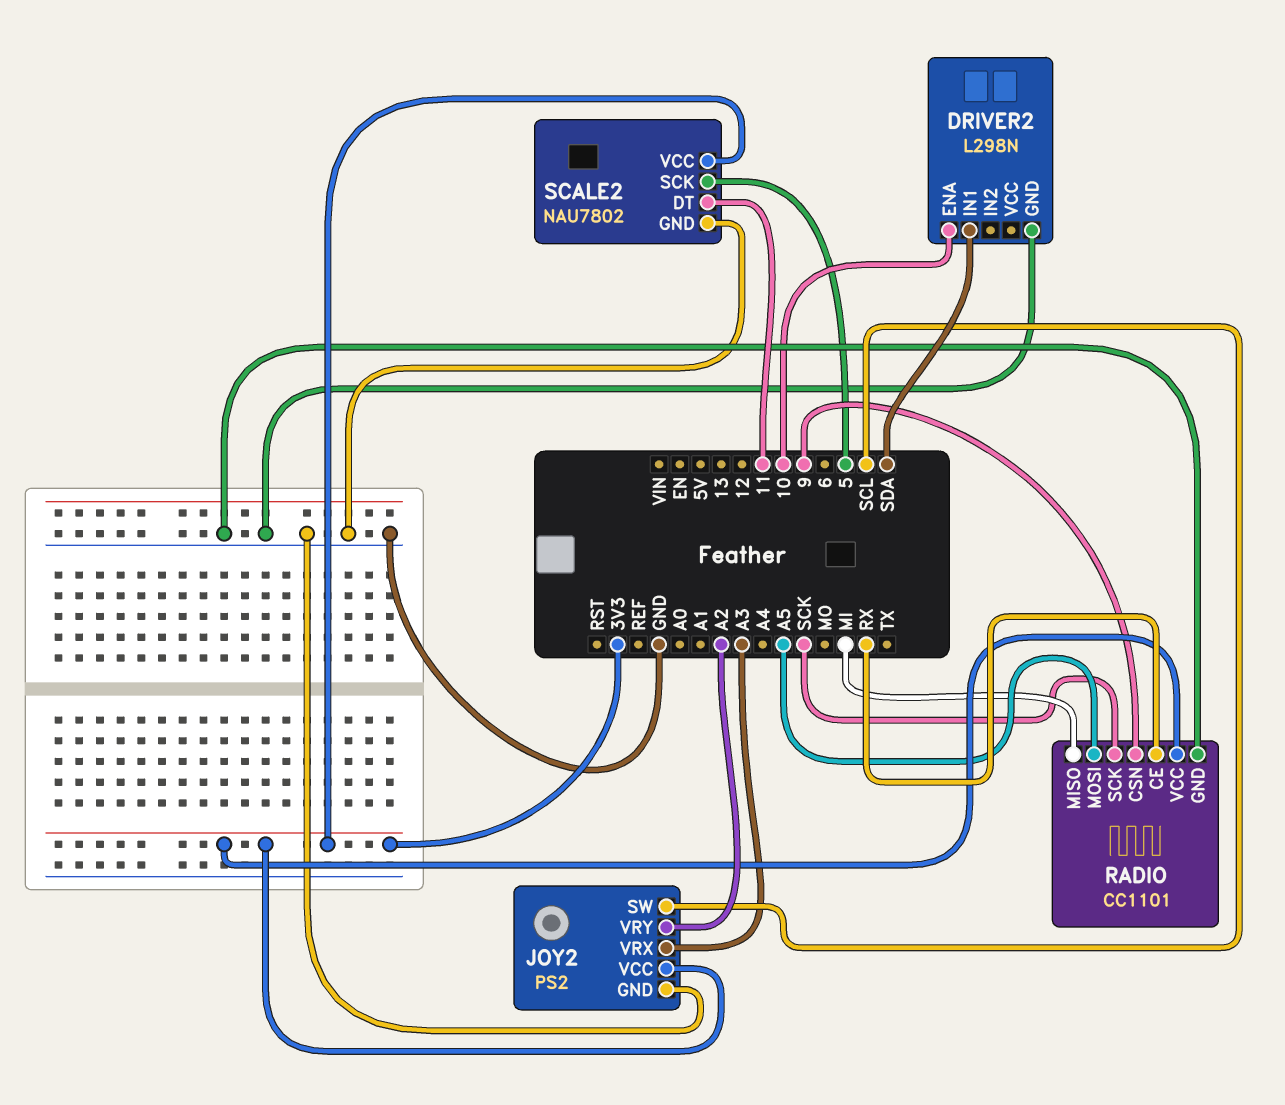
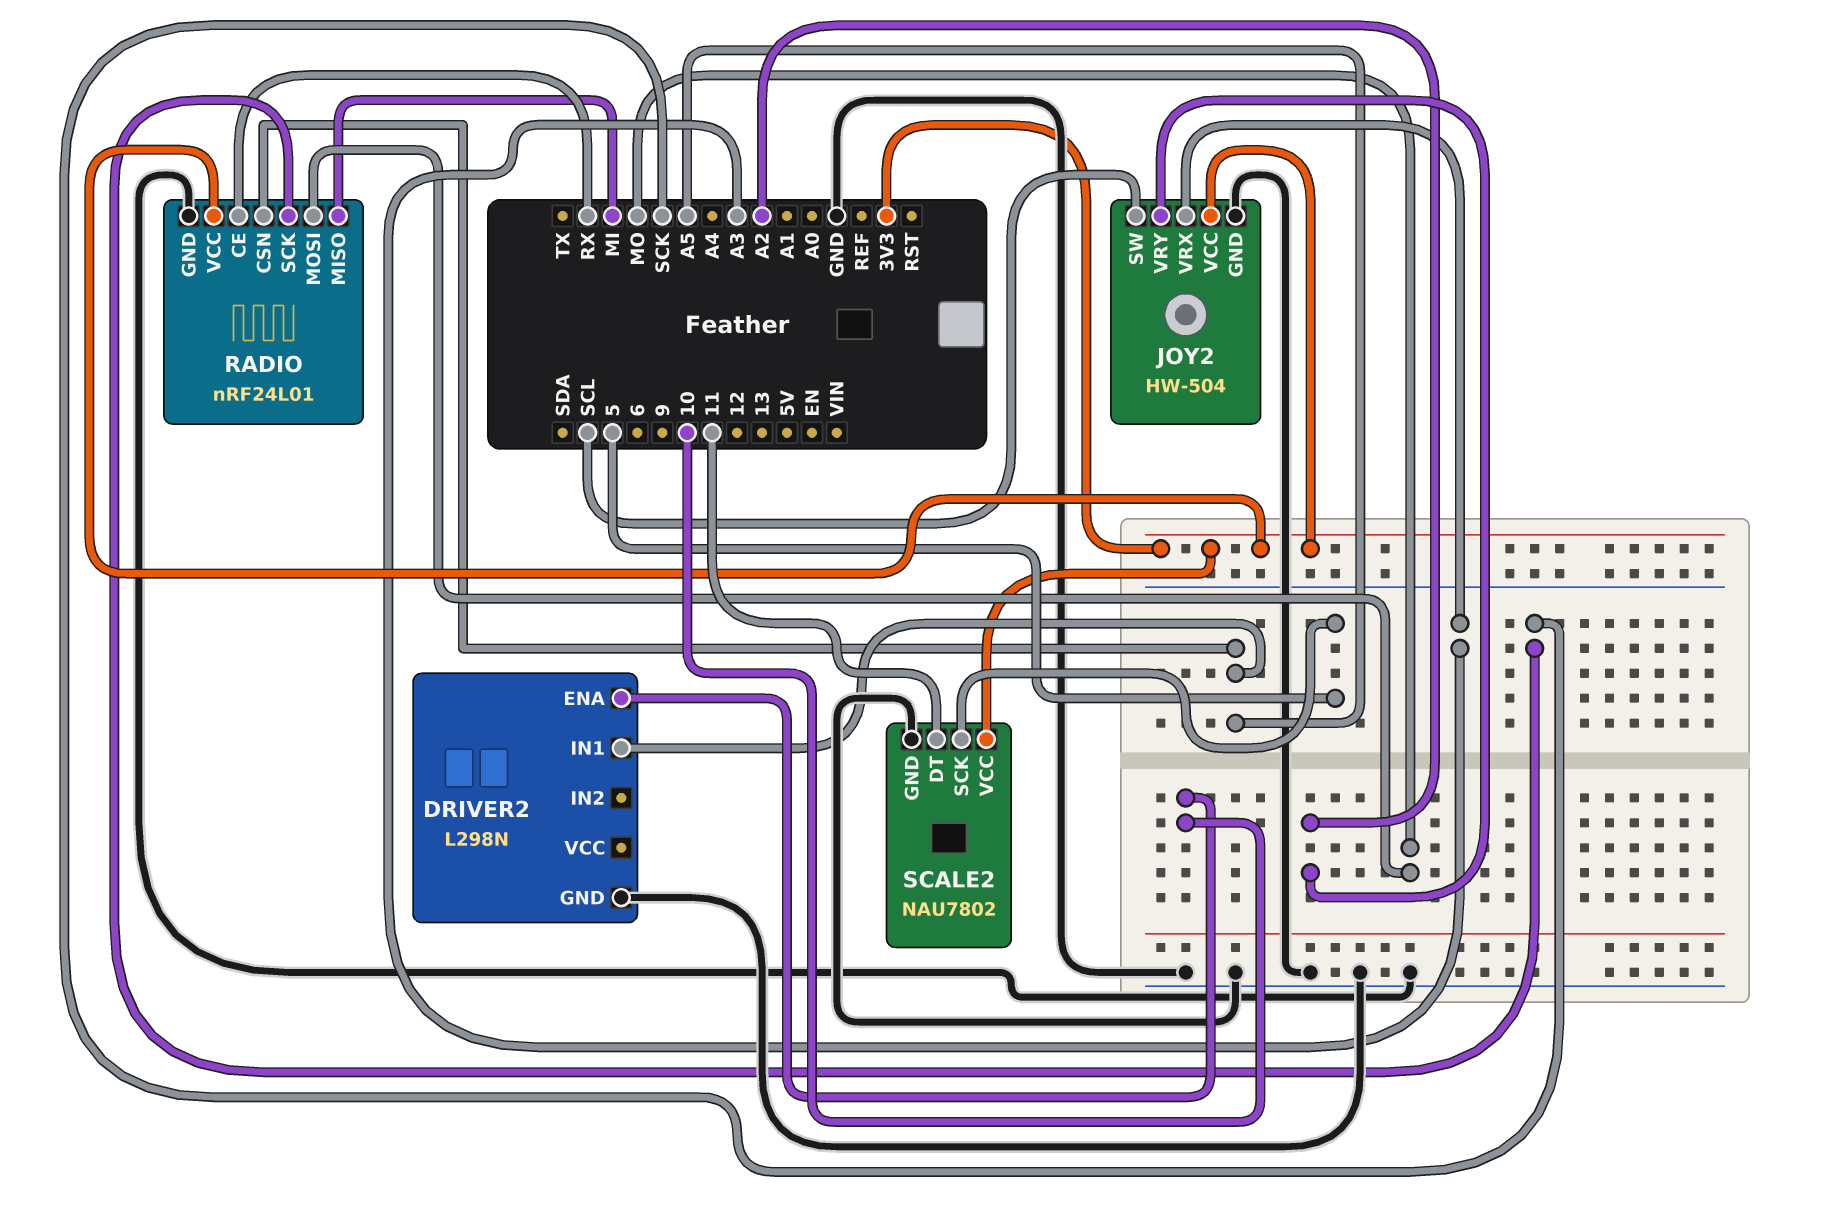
DRIVER2 pin IN1: SDA -> A5
JOY2: PS2 -> HW-504
RADIO: CC1101 -> nRF24L01
RADIO pin CSN: 9 -> A5
RADIO pin MOSI: A5 -> MO

